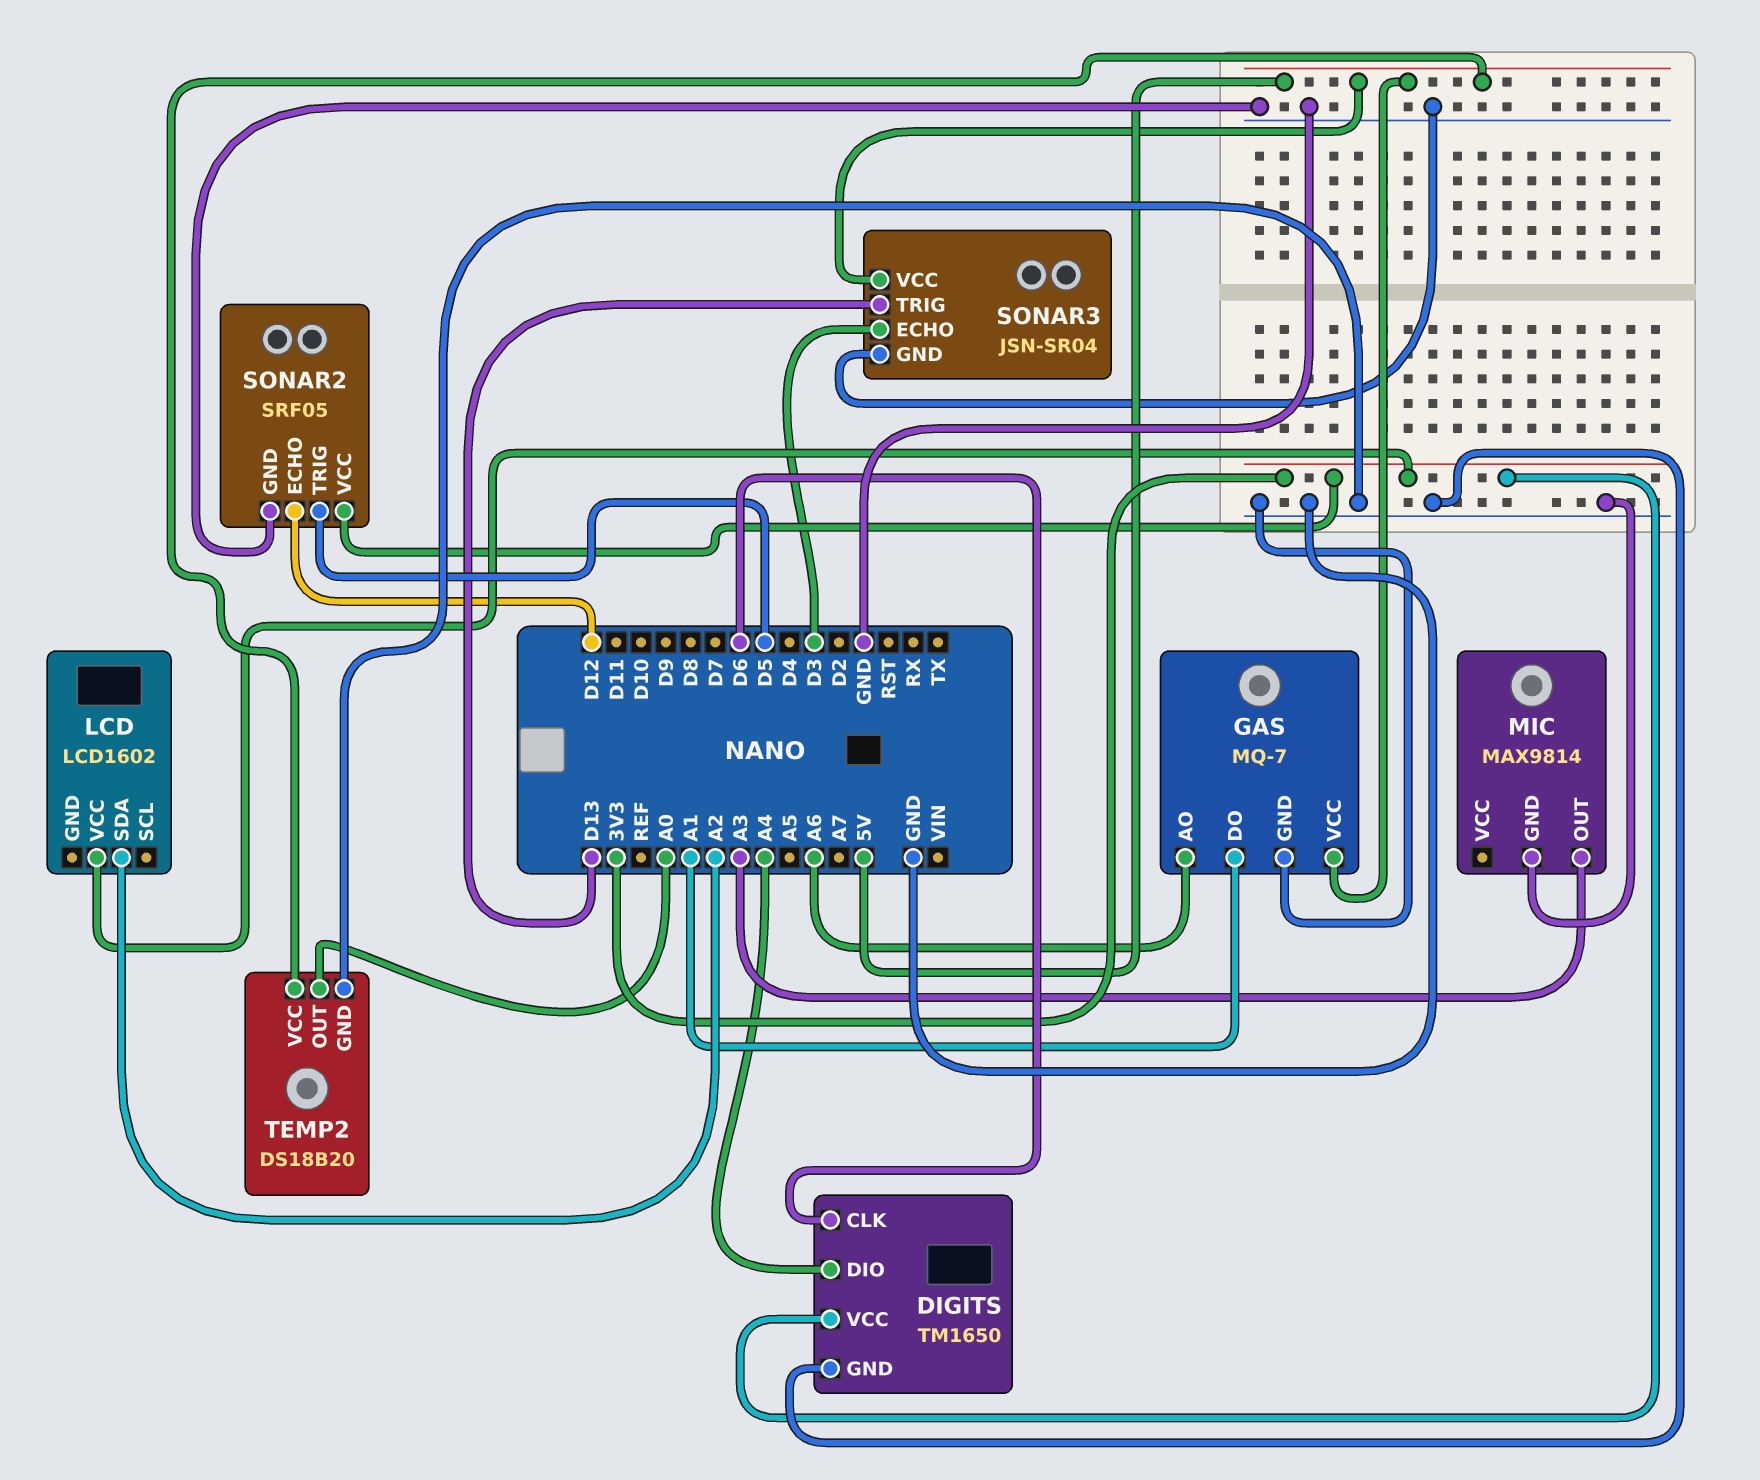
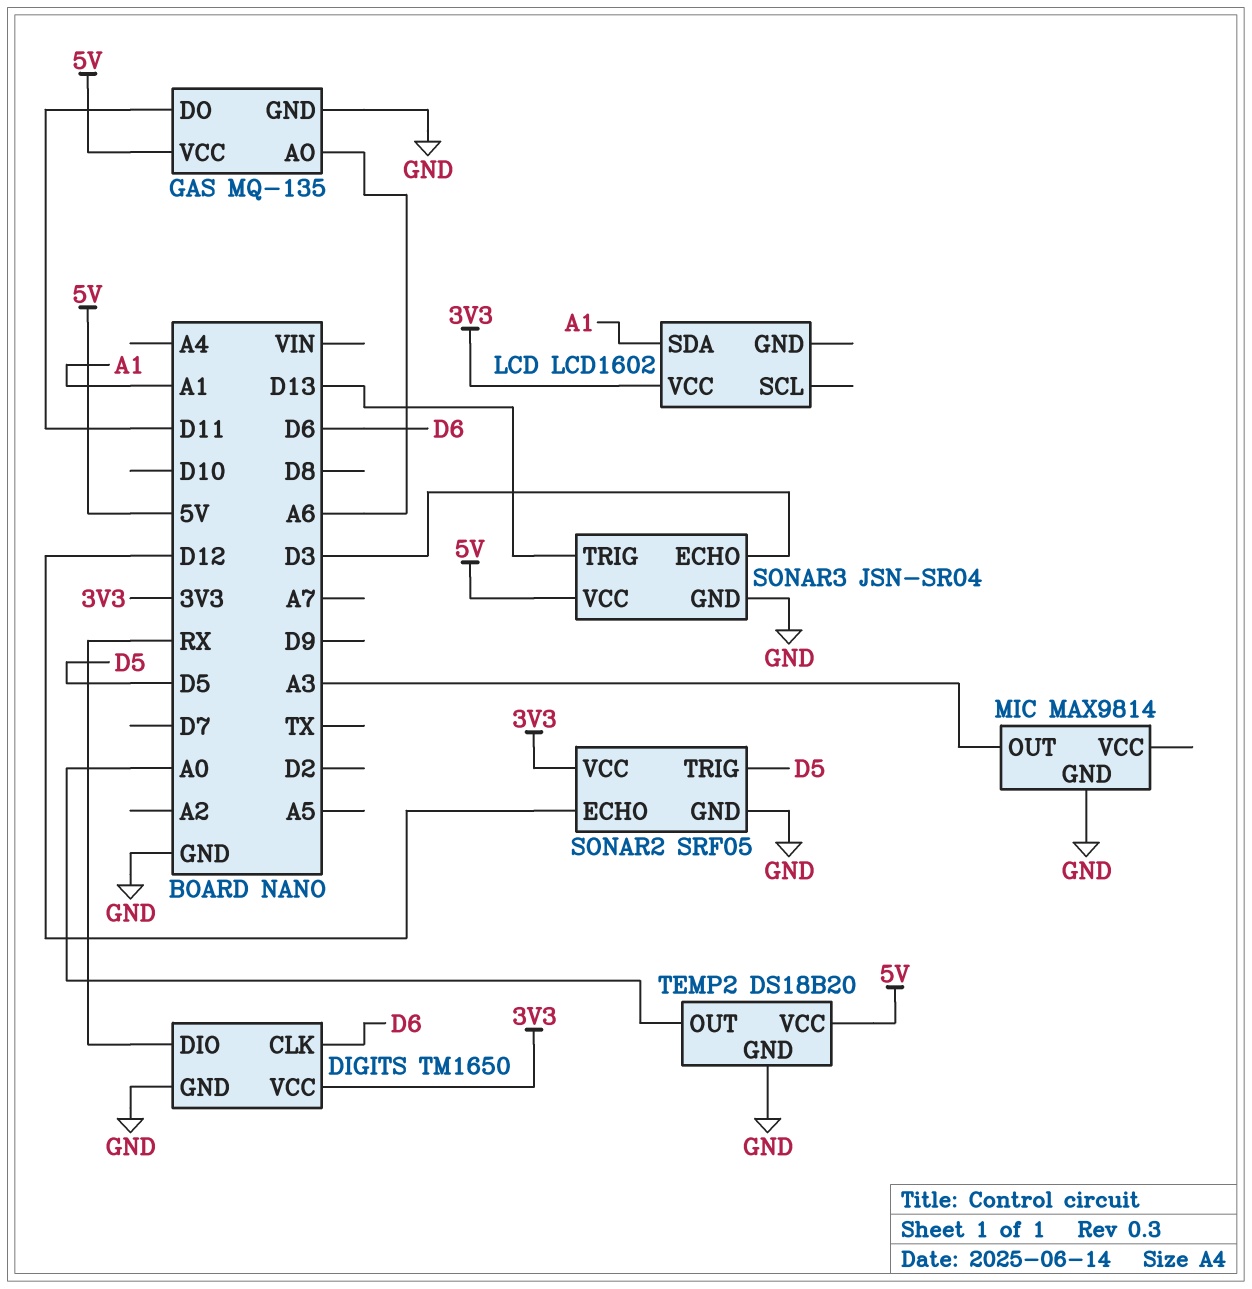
DIGITS pin DIO: A4 -> RX
GAS: MQ-7 -> MQ-135
GAS pin DO: A1 -> D11
LCD pin SDA: A2 -> A1

